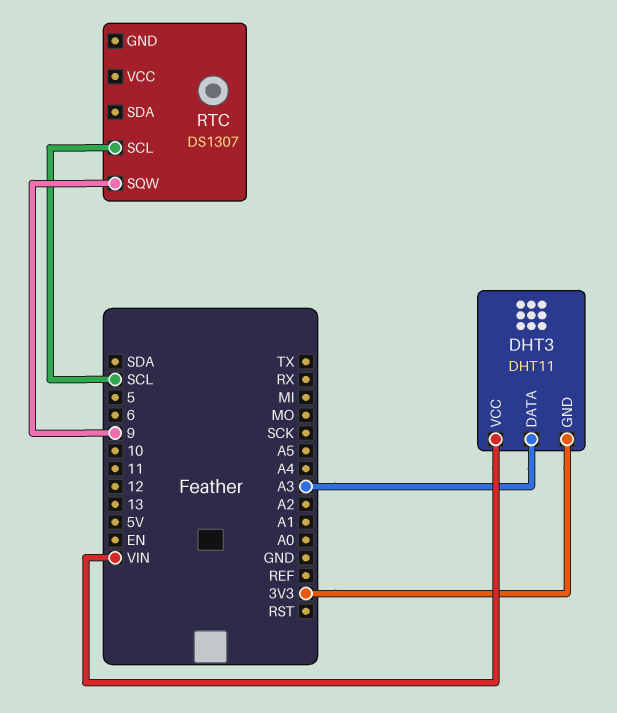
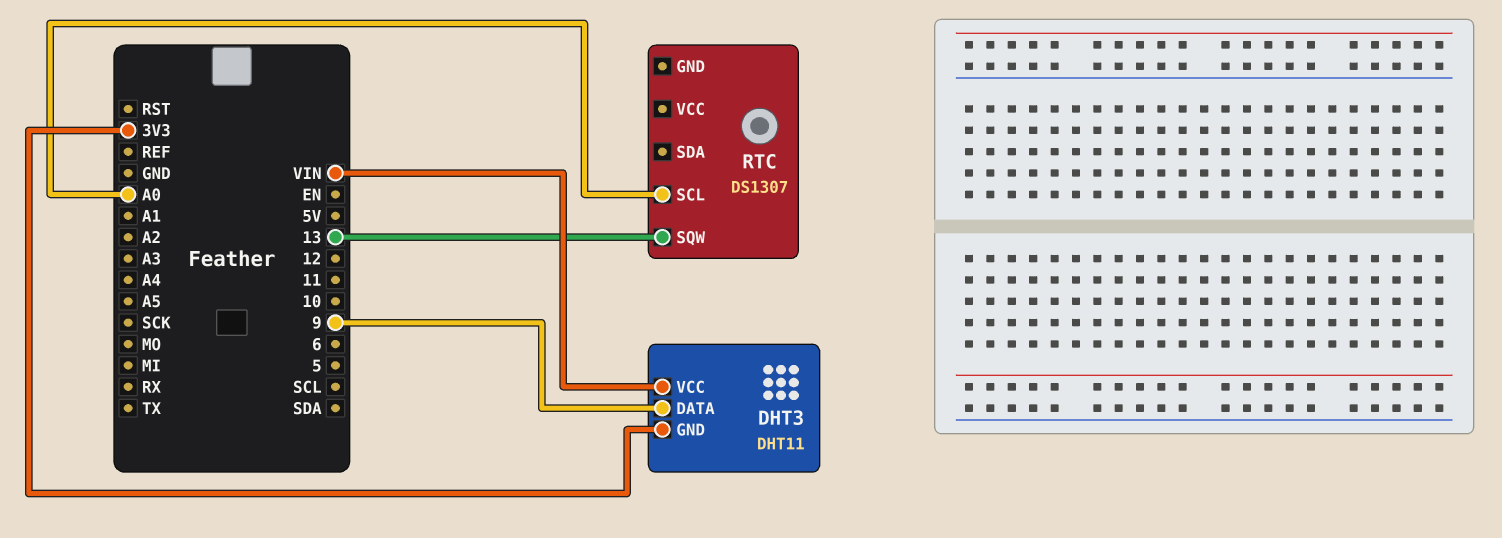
DHT3 pin DATA: A3 -> 9
RTC pin SCL: SCL -> A0
RTC pin SQW: 9 -> 13

